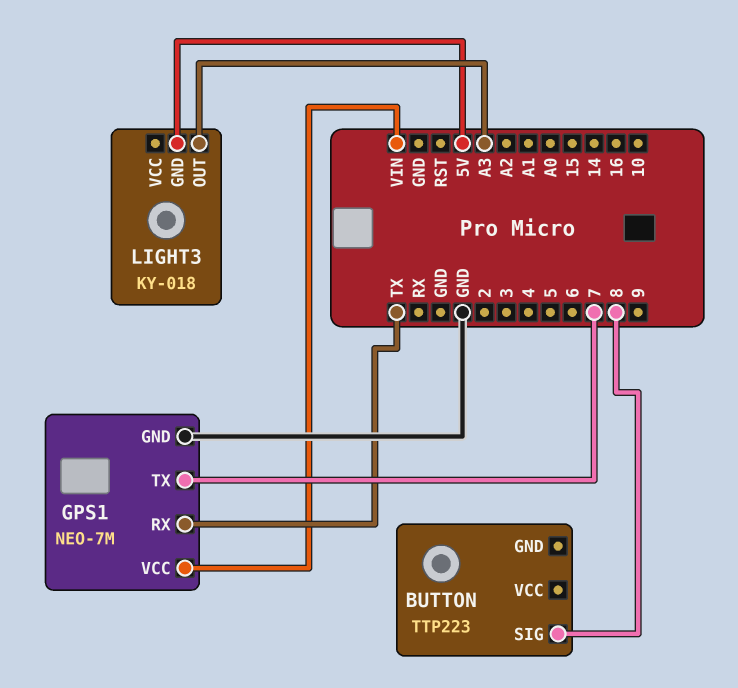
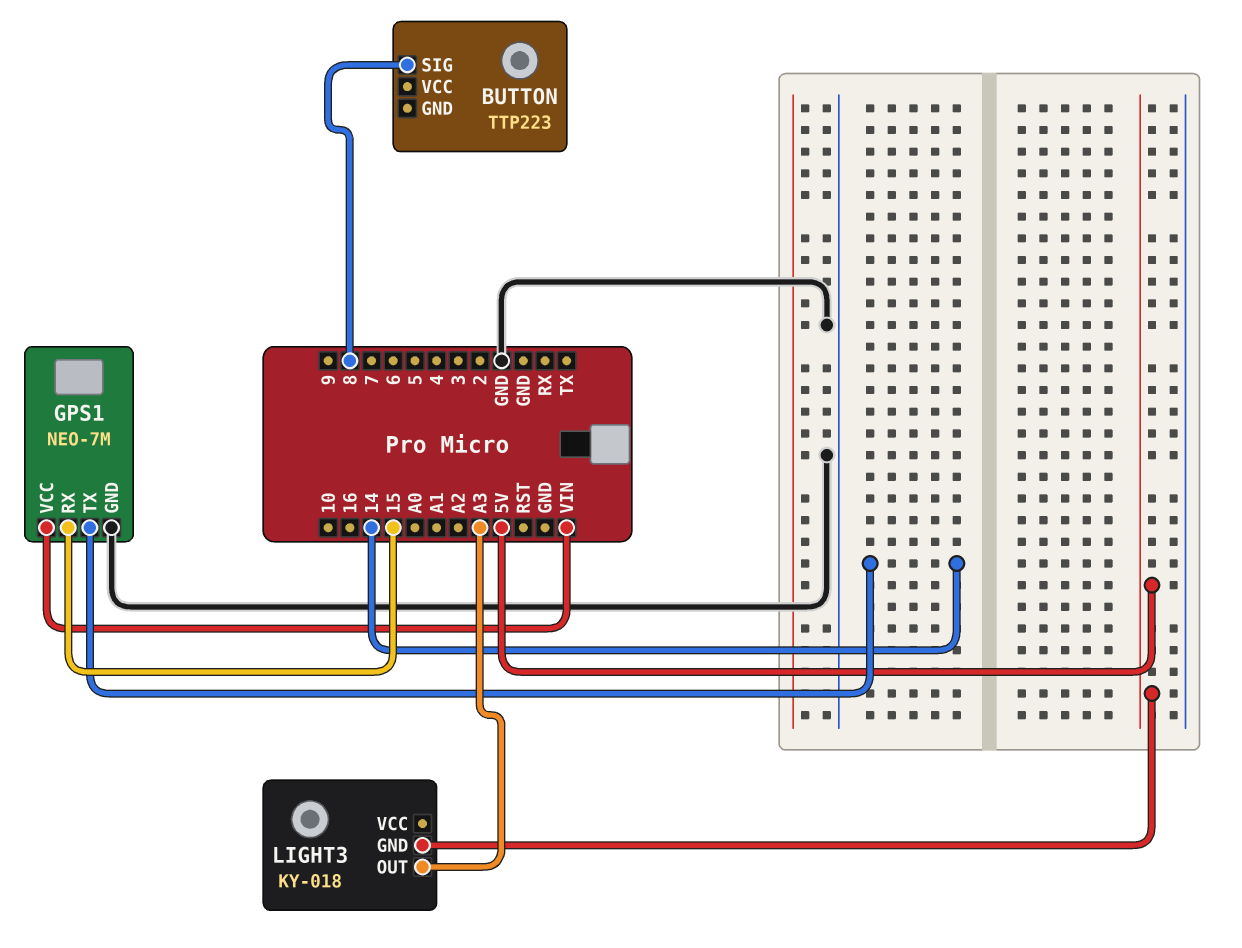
GPS1 pin RX: TX -> 15
GPS1 pin TX: 7 -> 14

